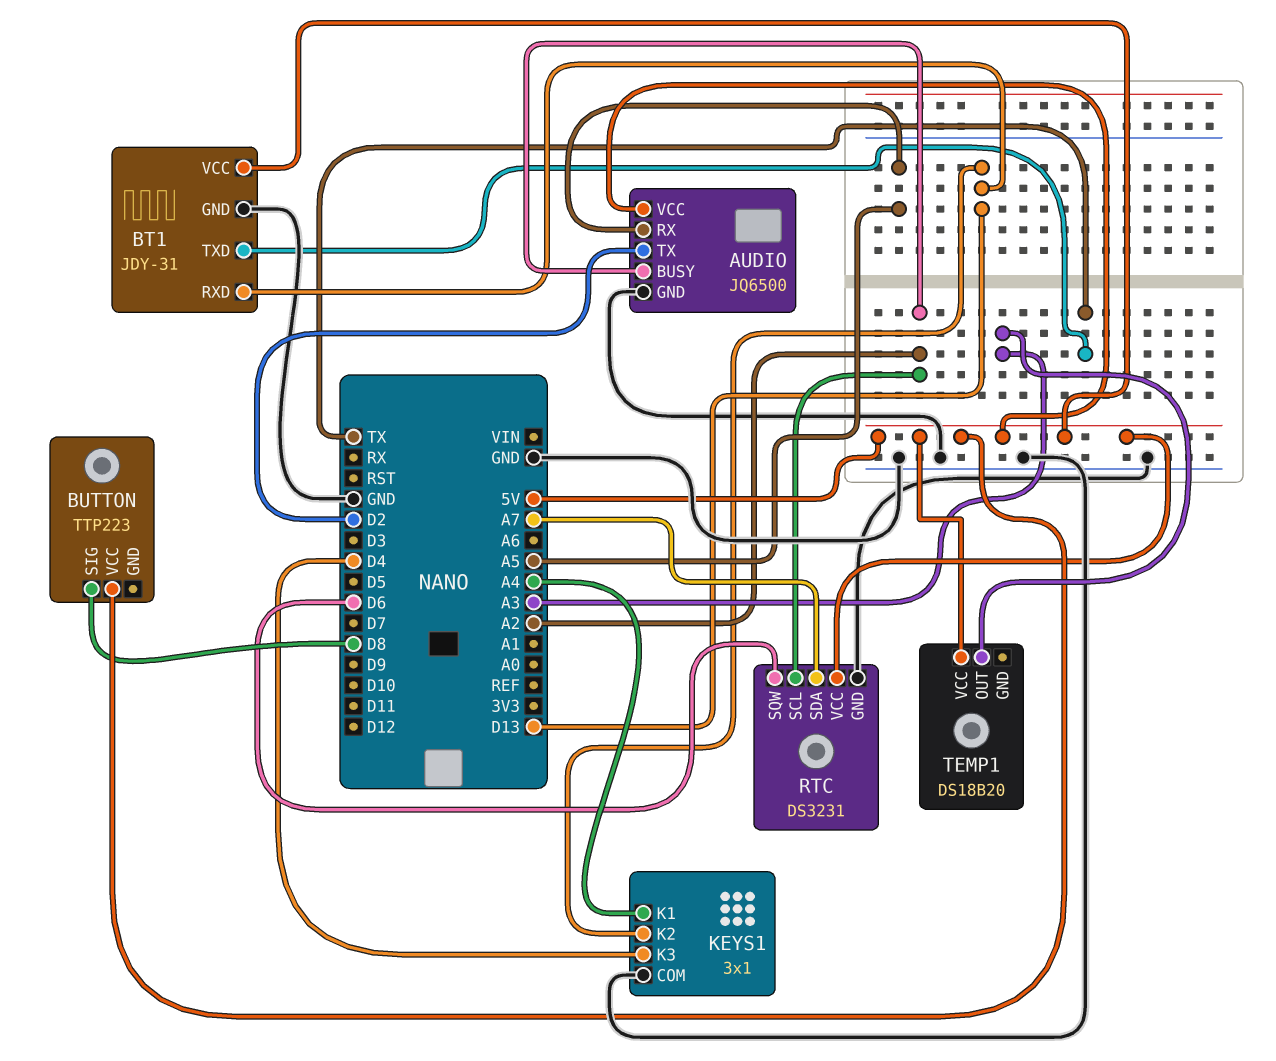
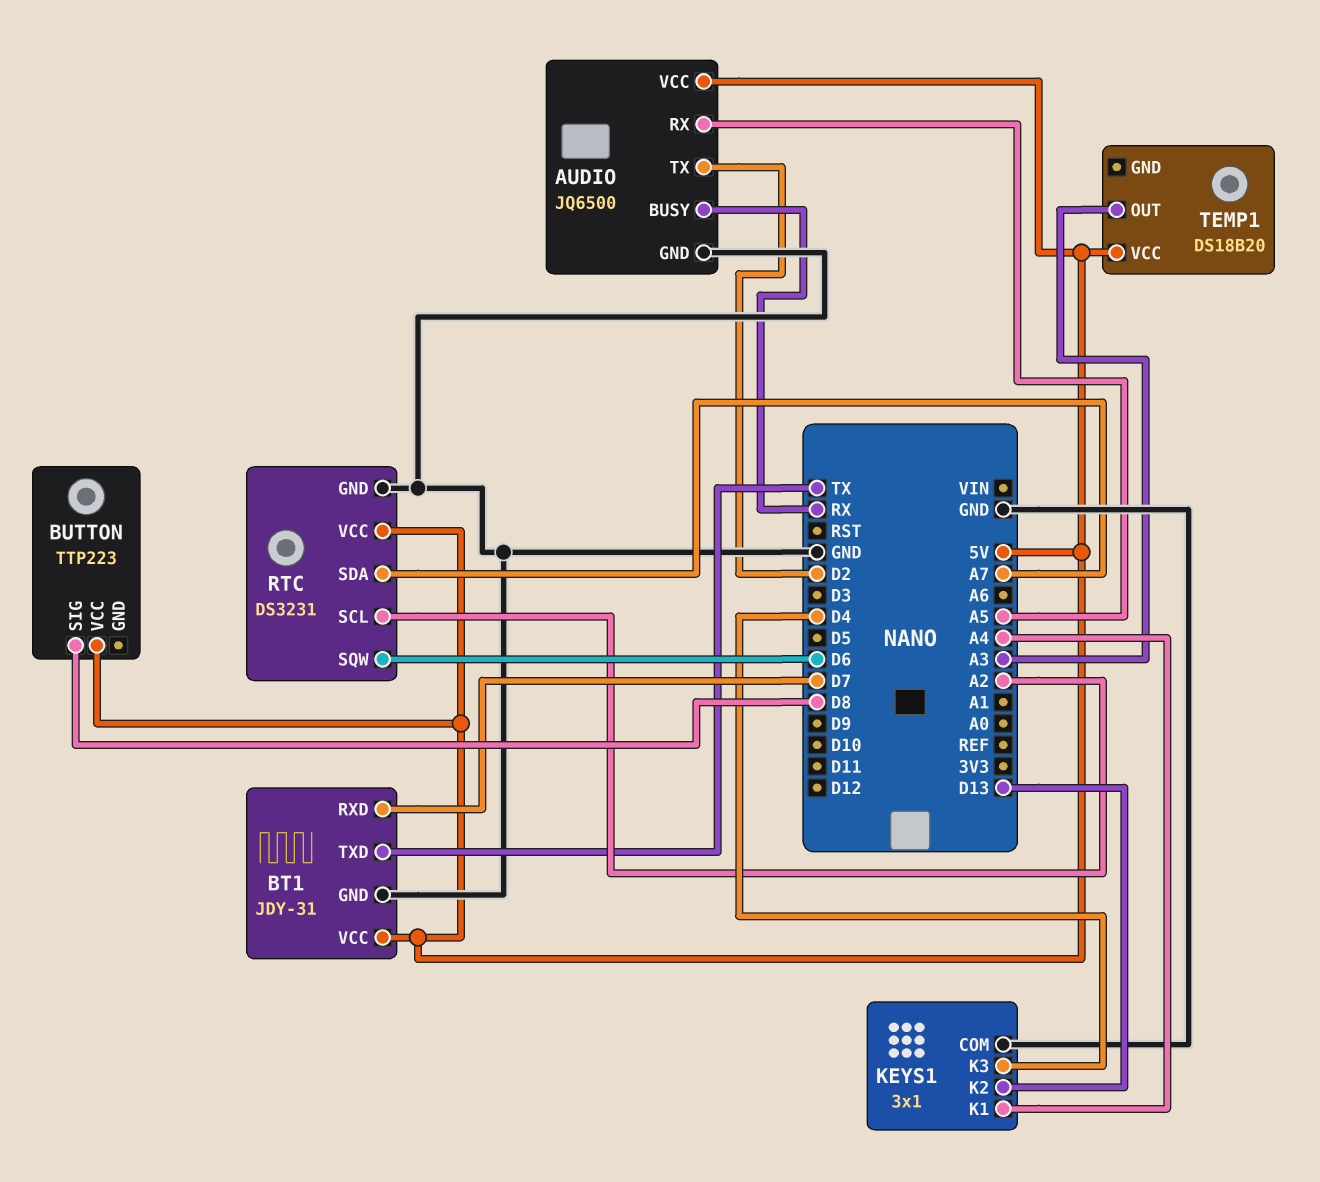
AUDIO pin BUSY: A2 -> RX
BT1 pin RXD: D13 -> D7

